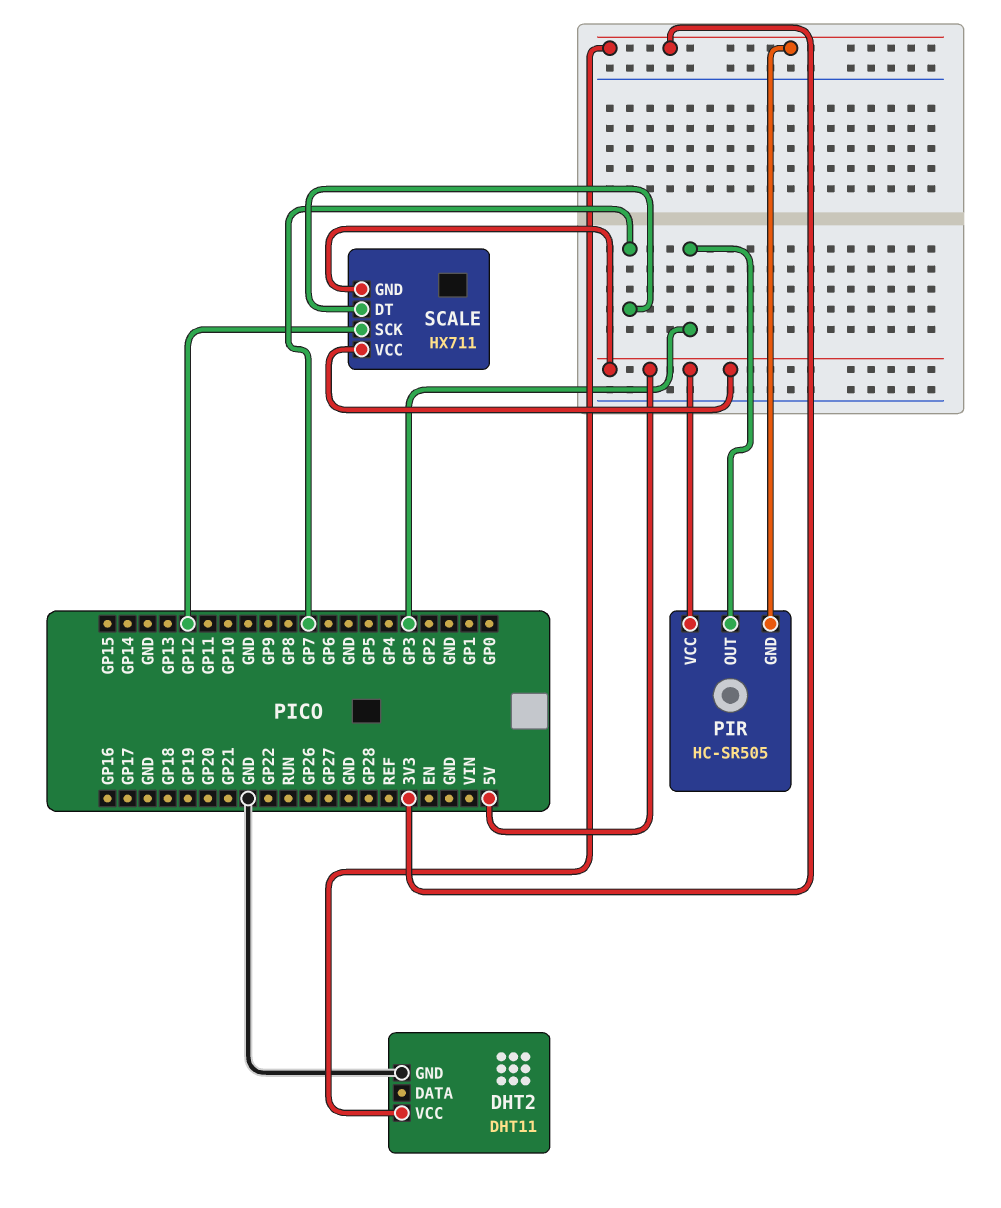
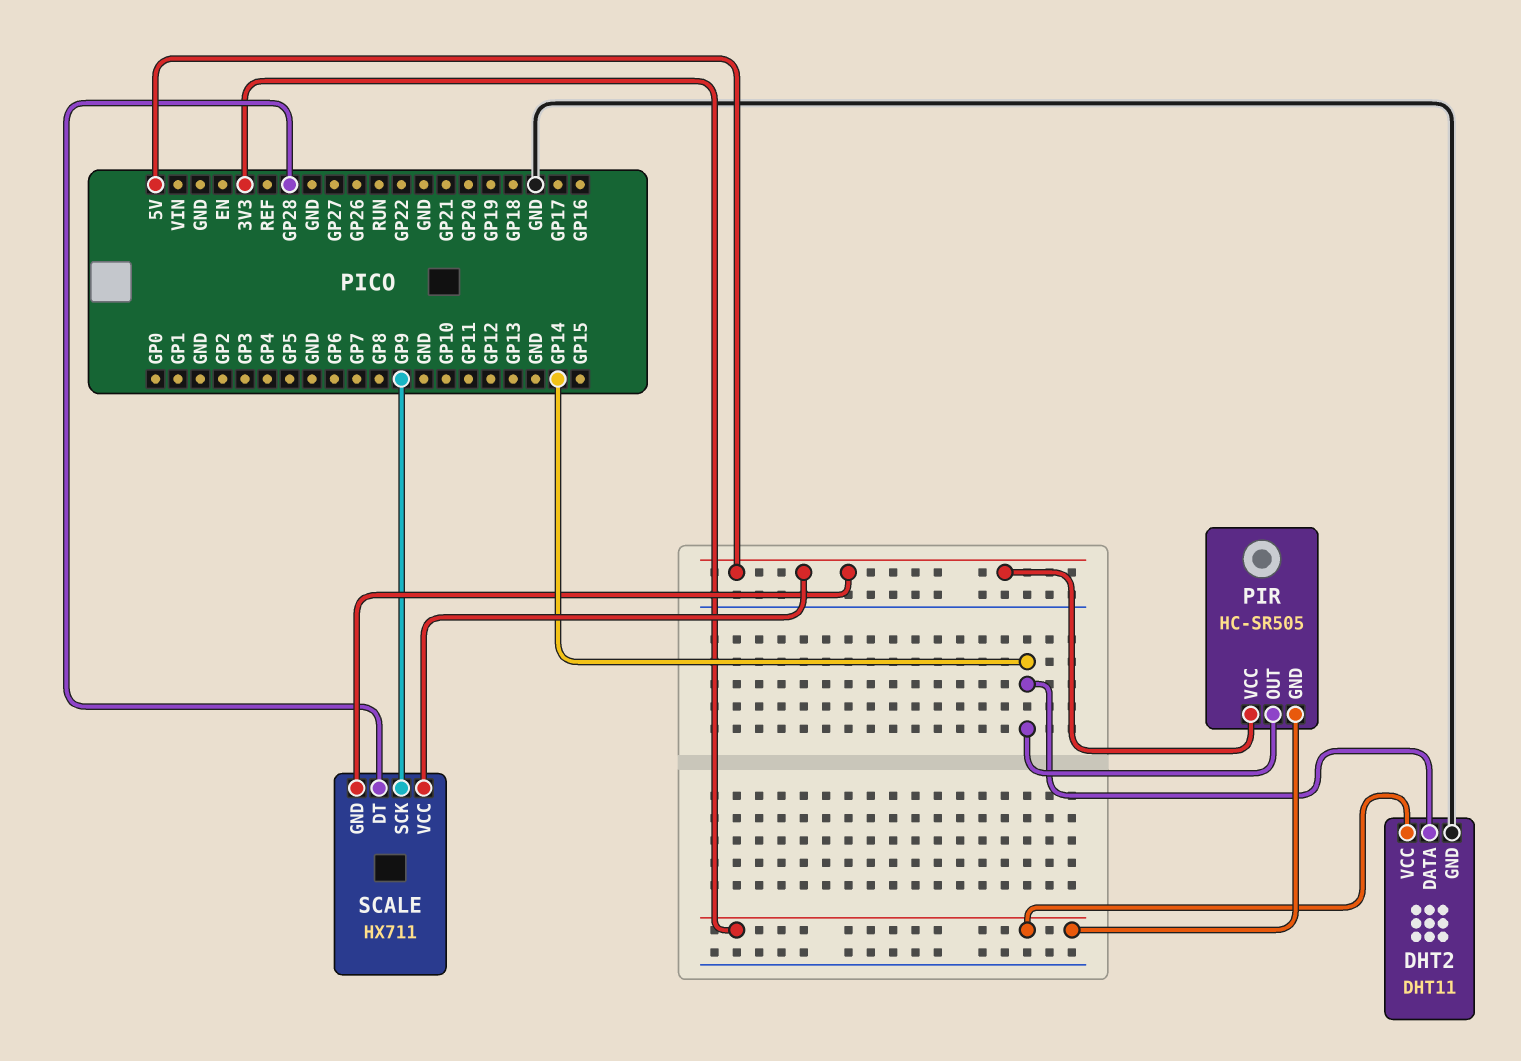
DHT2 pin DATA: none -> GP14
PIR pin OUT: GP3 -> GP14
SCALE pin DT: GP7 -> GP28
SCALE pin SCK: GP12 -> GP9

